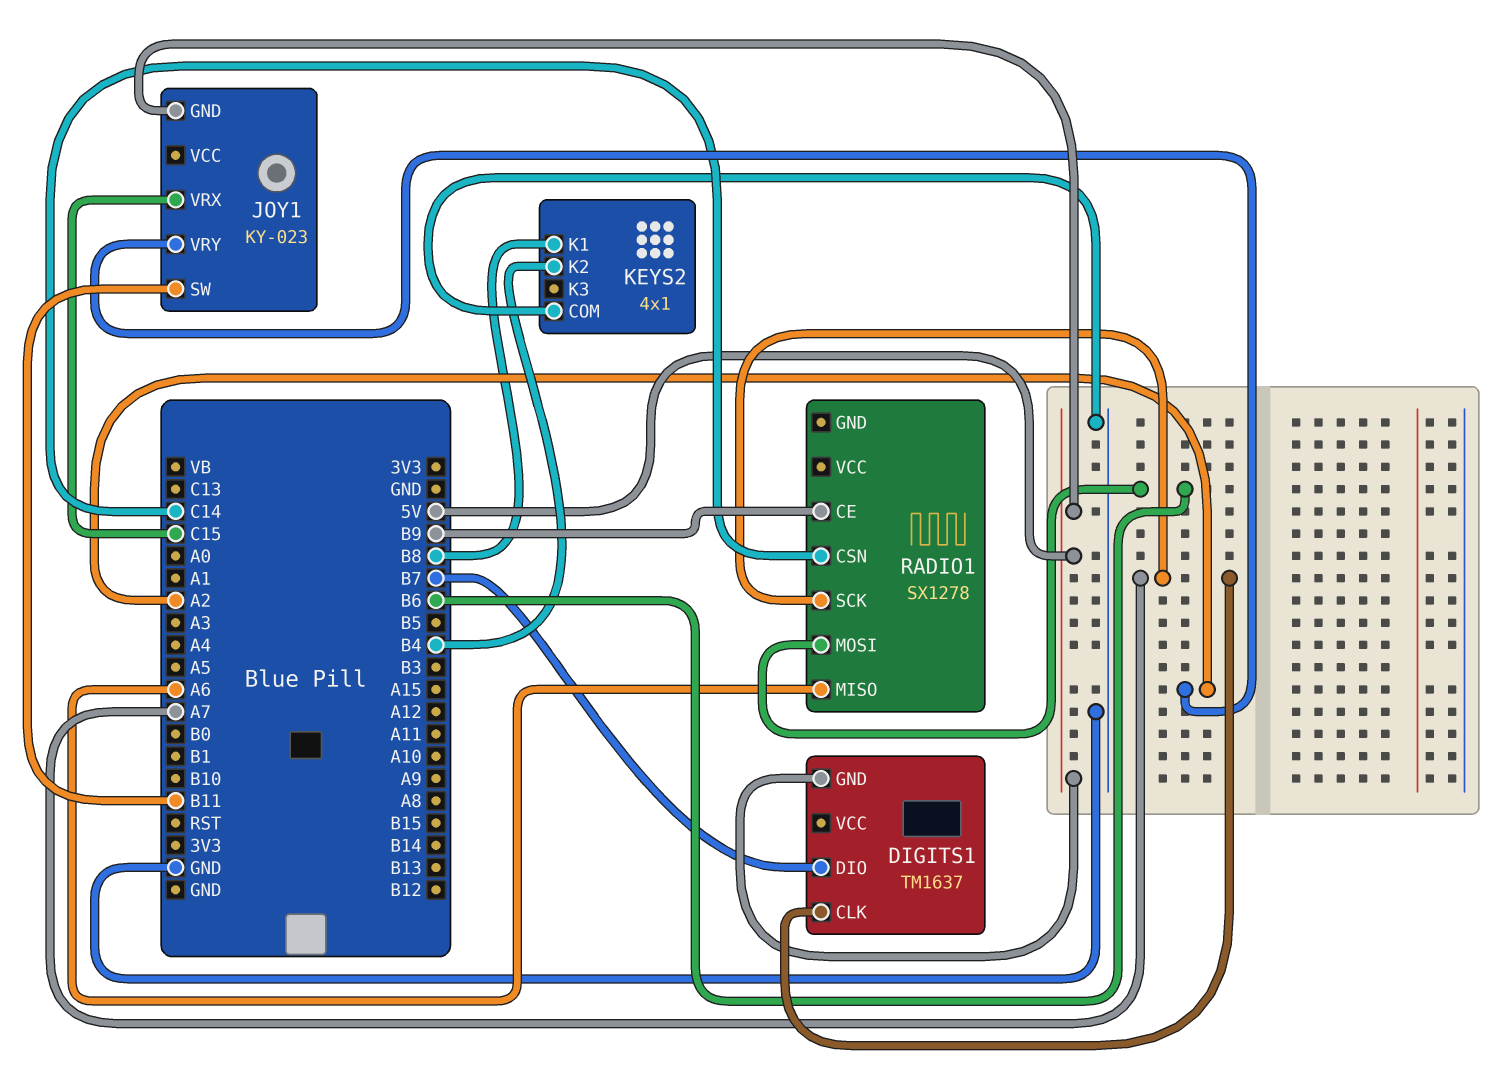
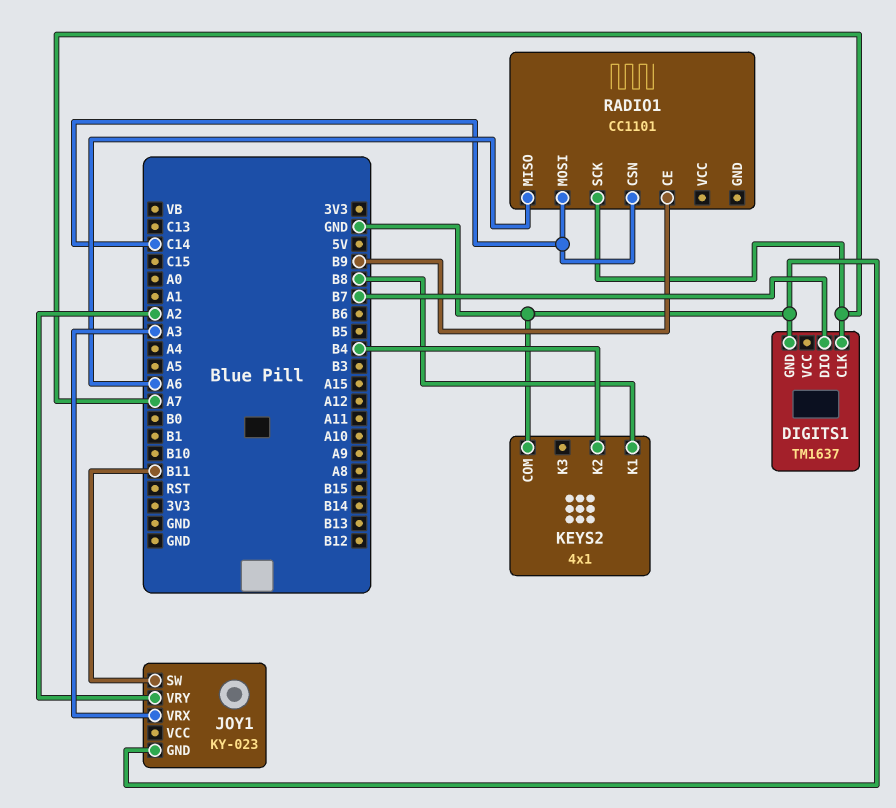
DIGITS1 pin GND: 5V -> GND
JOY1 pin GND: 5V -> GND
JOY1 pin VRX: C15 -> A3
RADIO1: SX1278 -> CC1101
RADIO1 pin MOSI: B6 -> C14

